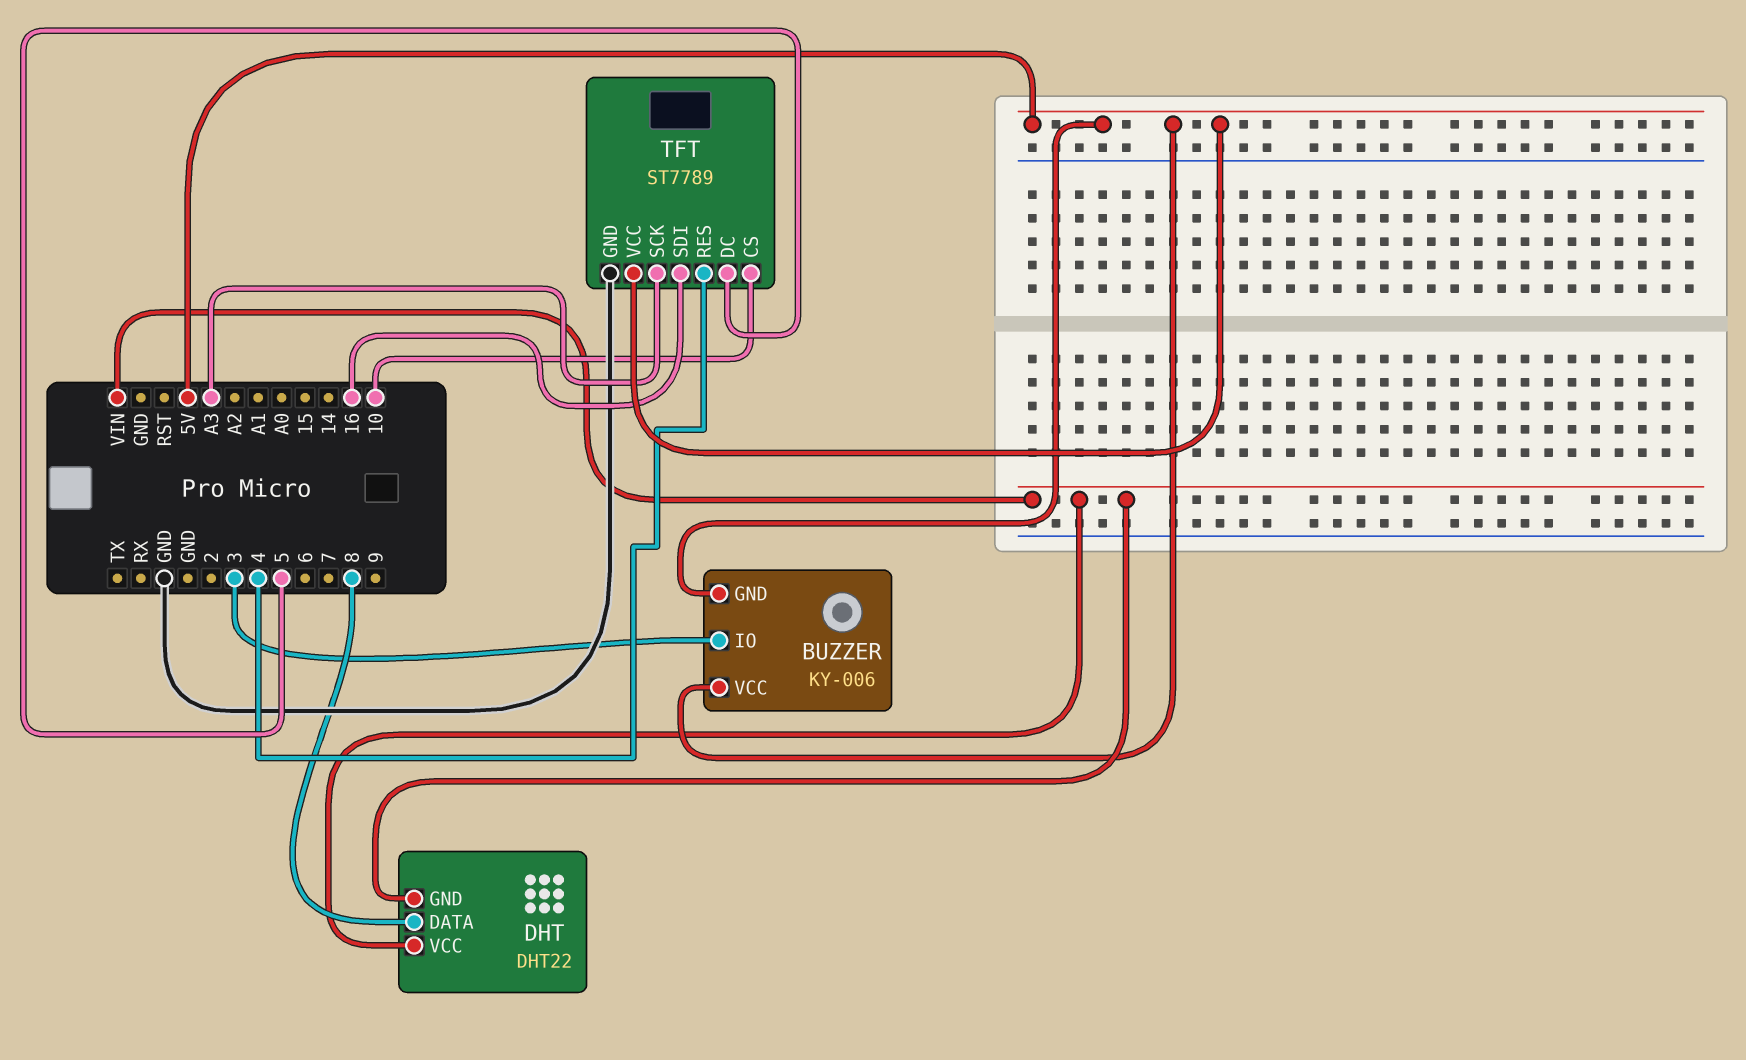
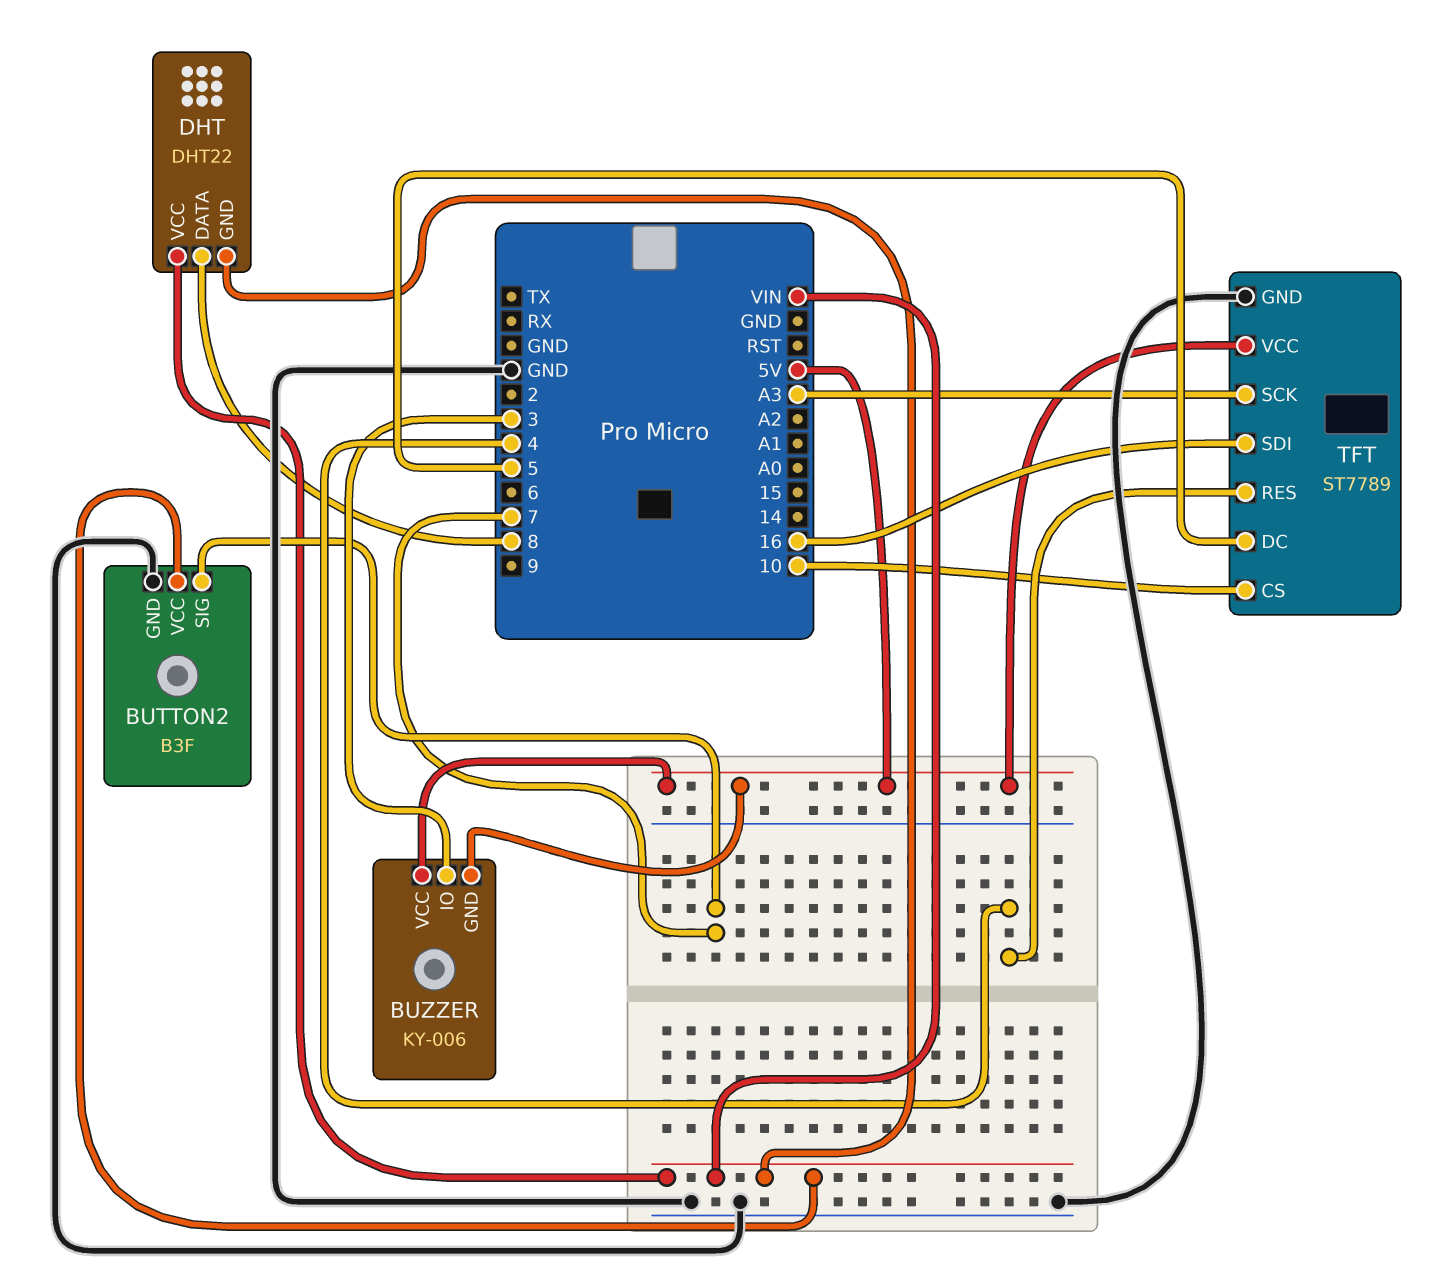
BUTTON2: none -> B3F
BUTTON2 pin GND: none -> GND
BUTTON2 pin SIG: none -> 7
BUTTON2 pin VCC: none -> VIN

